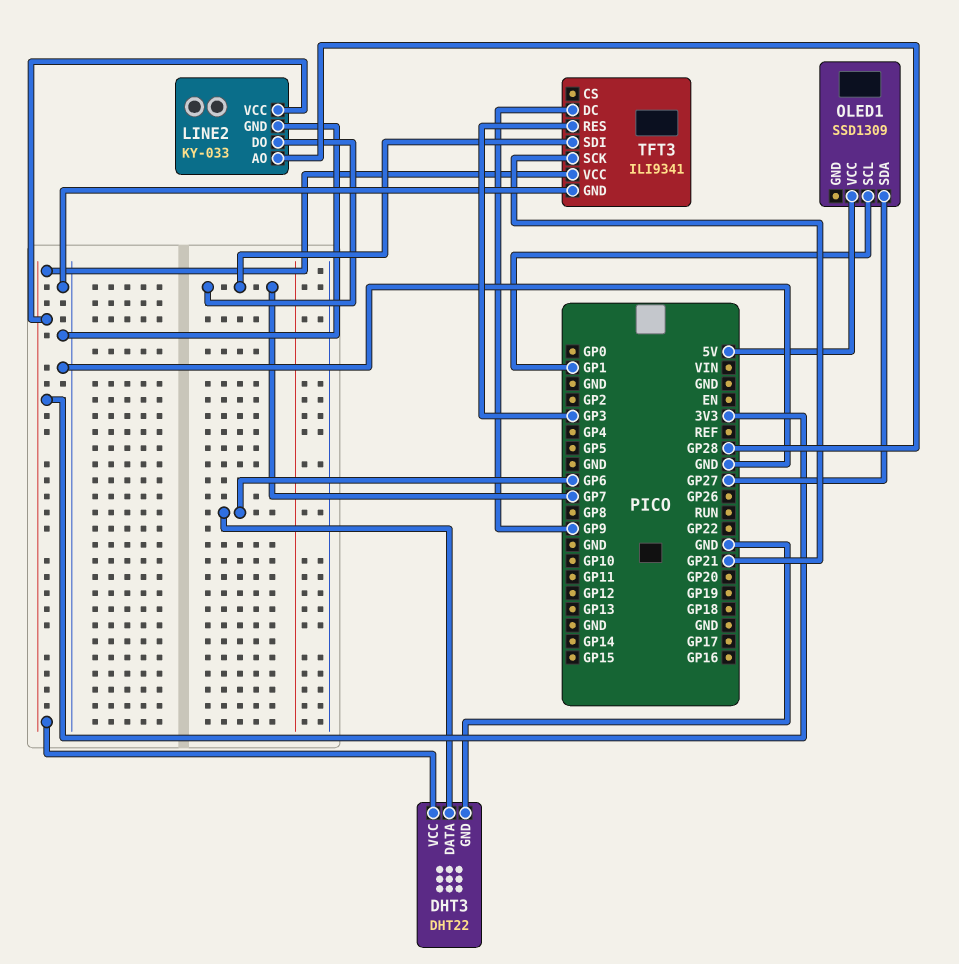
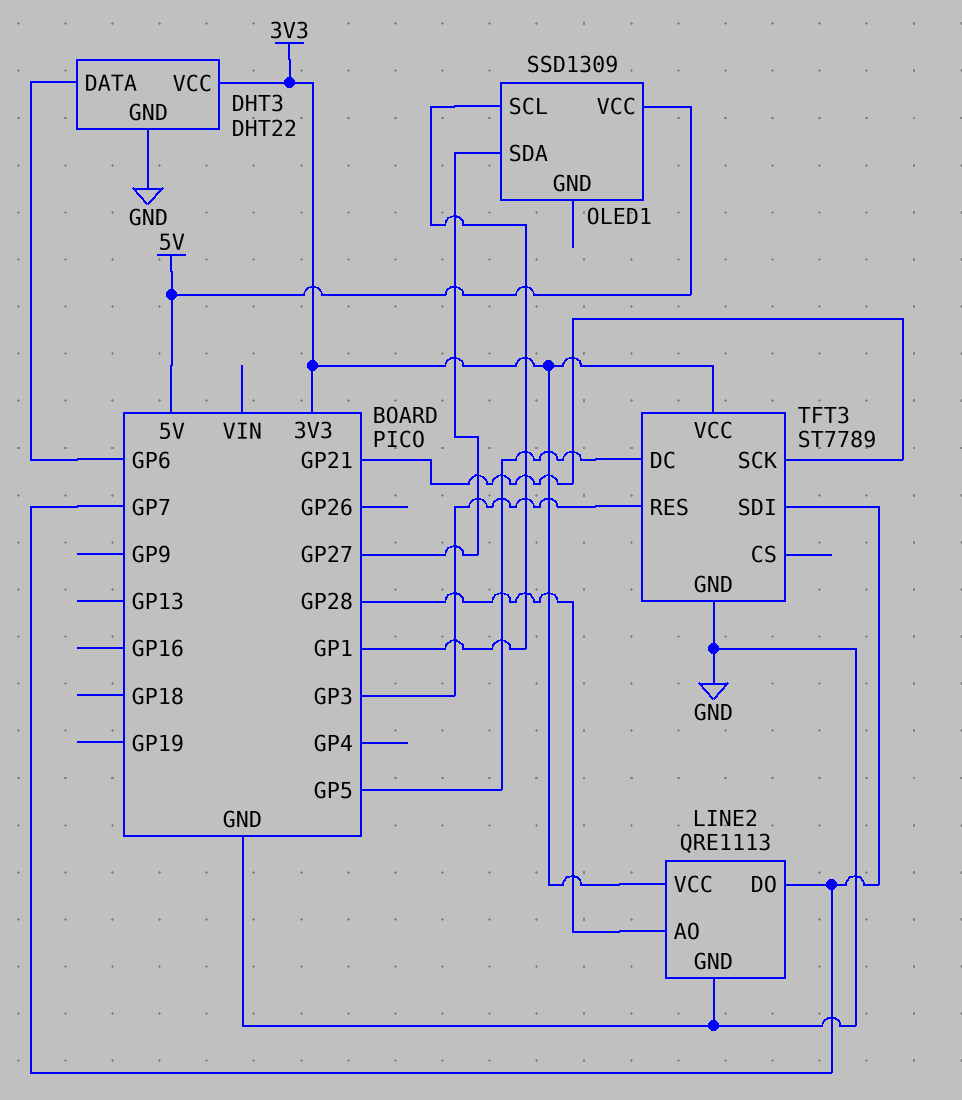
LINE2: KY-033 -> QRE1113
TFT3: ILI9341 -> ST7789
TFT3 pin DC: GP9 -> GP5

